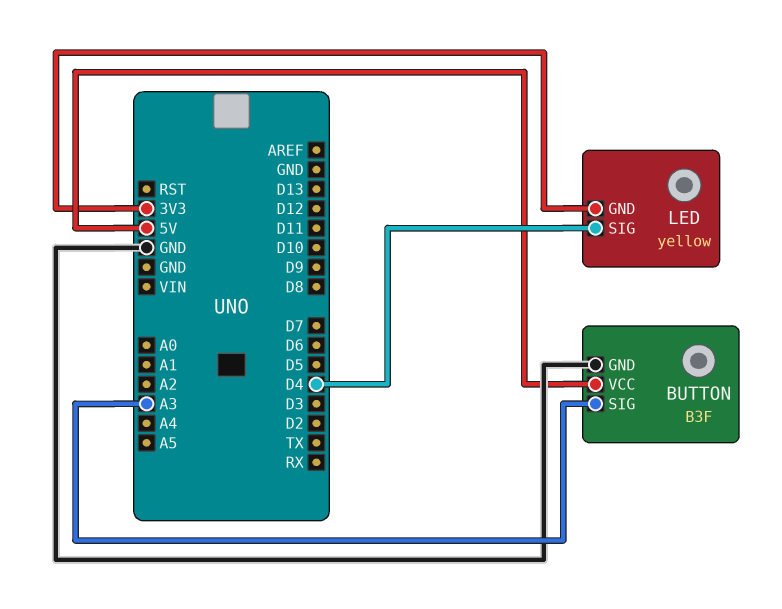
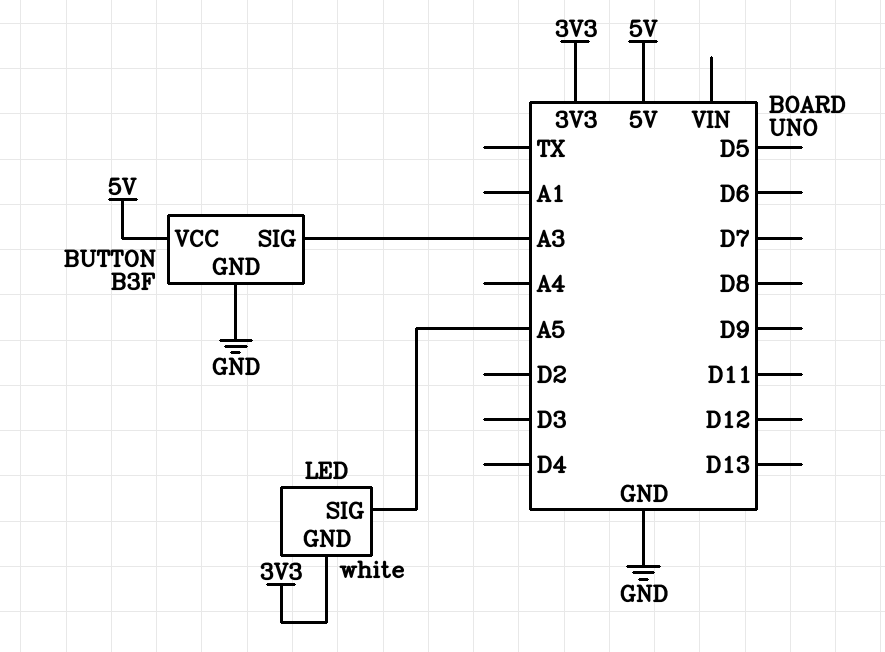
LED: yellow -> white
LED pin SIG: D4 -> A5

